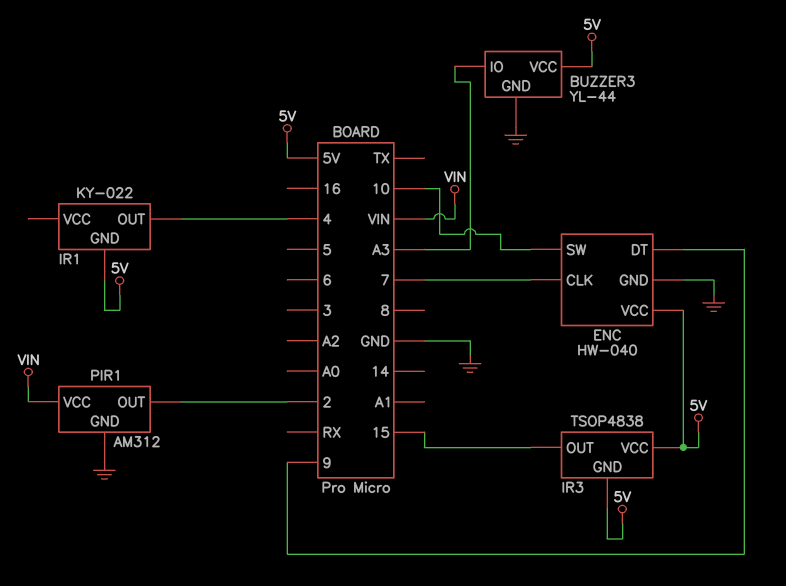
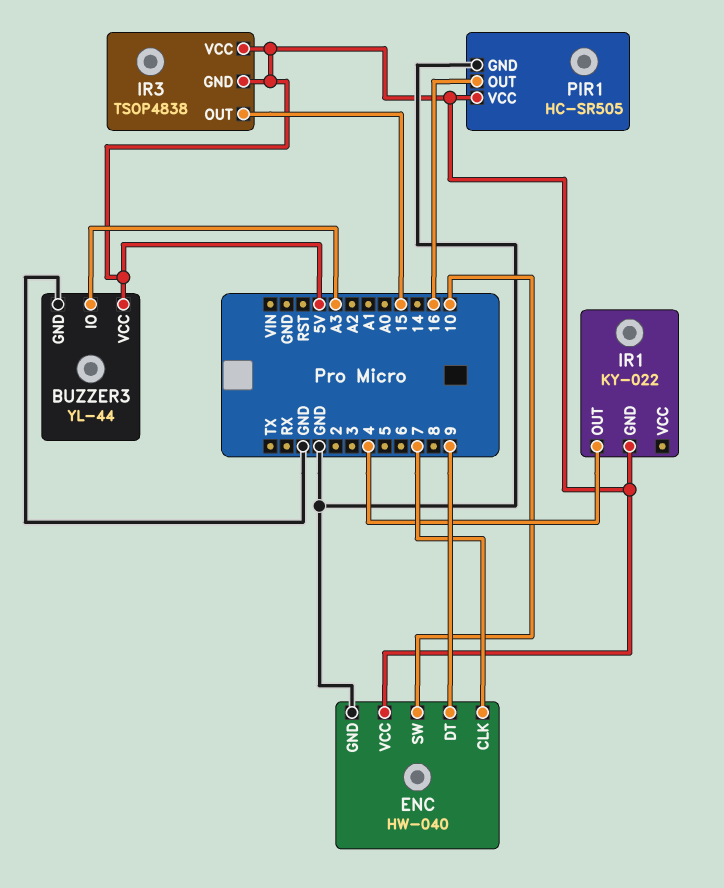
PIR1: AM312 -> HC-SR505
PIR1 pin OUT: 2 -> 16
PIR1 pin VCC: VIN -> 5V

